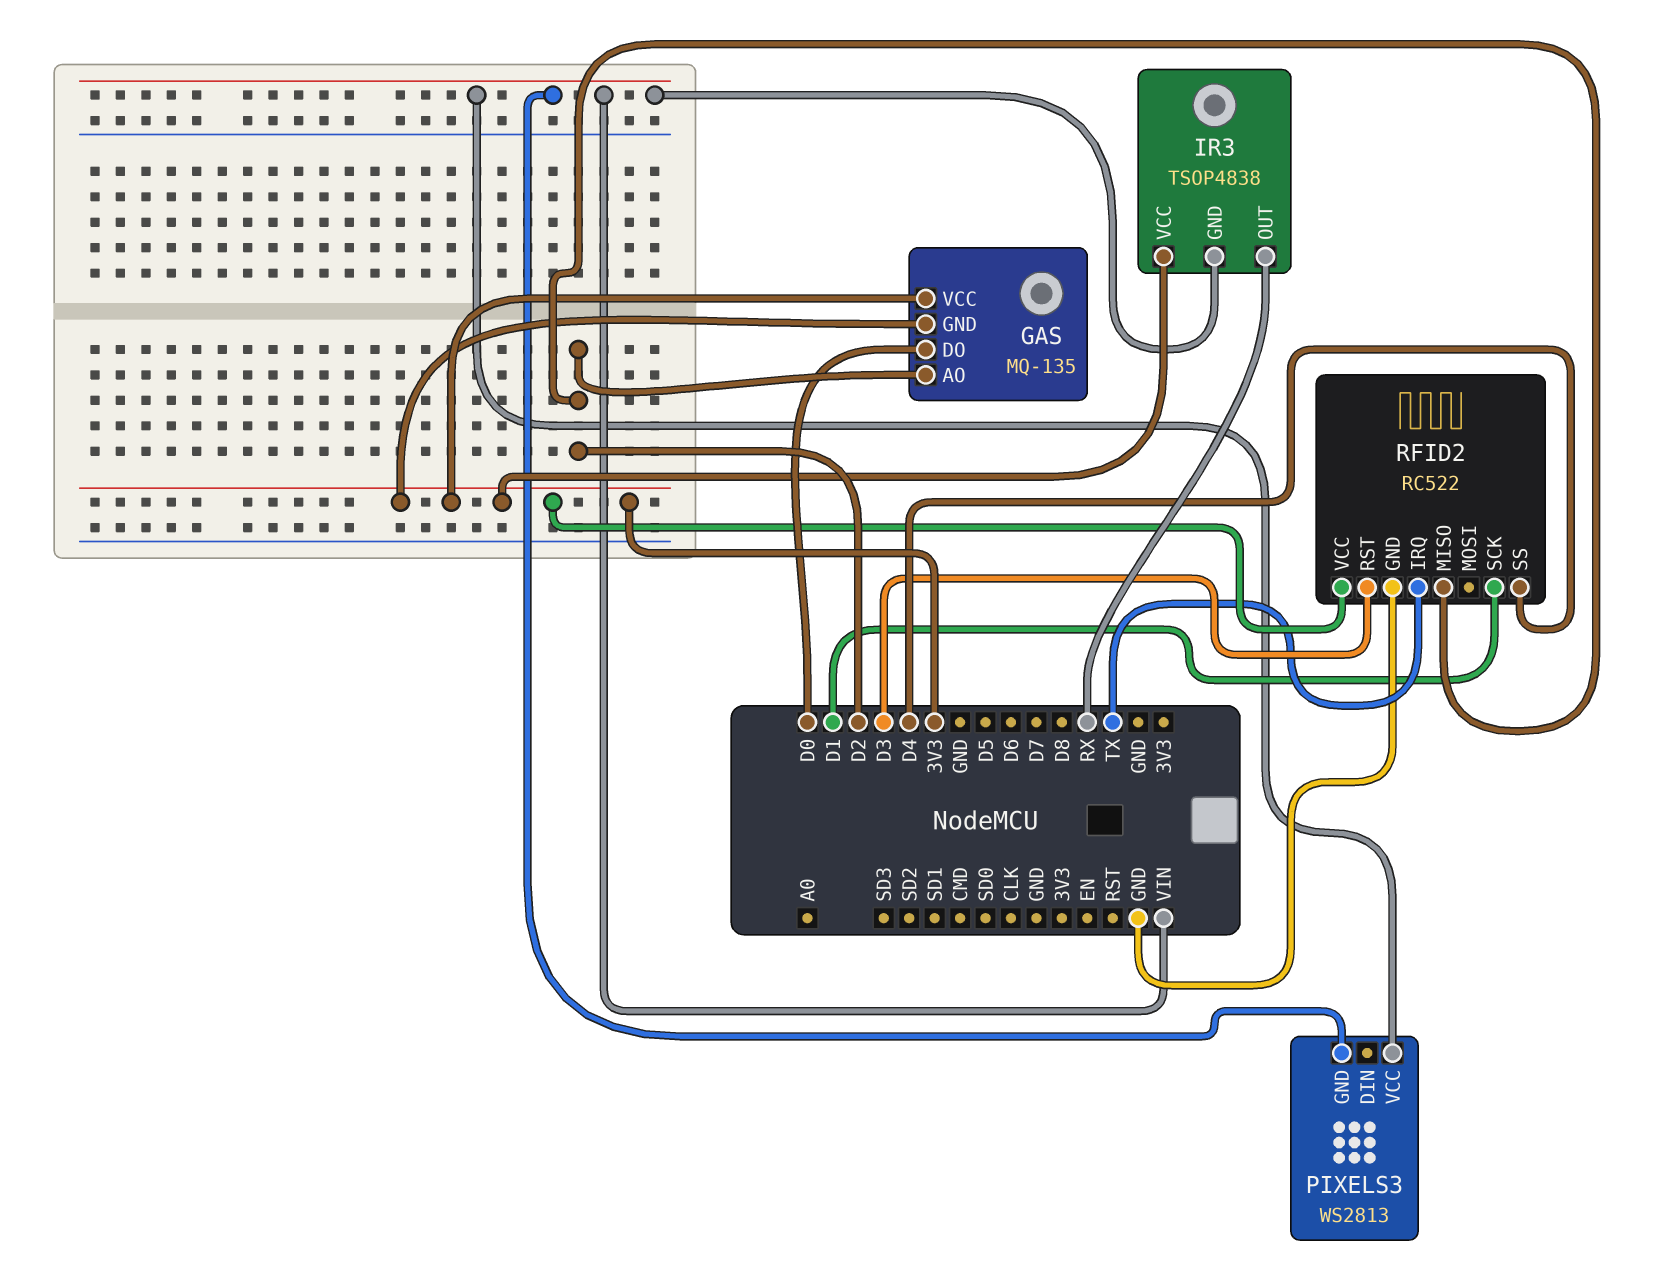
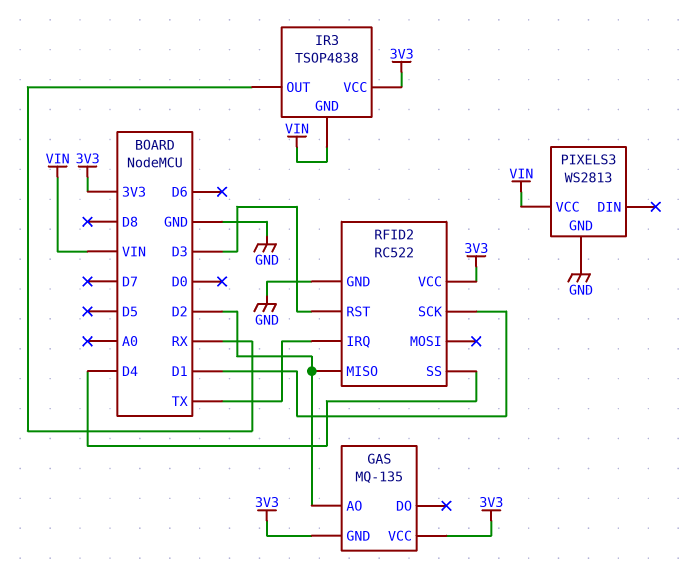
GAS pin DO: D0 -> none
PIXELS3 pin GND: VIN -> GND

